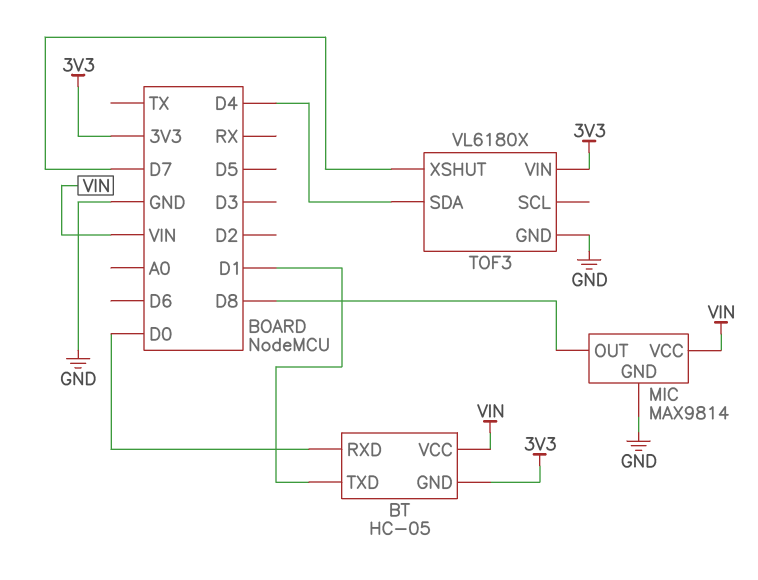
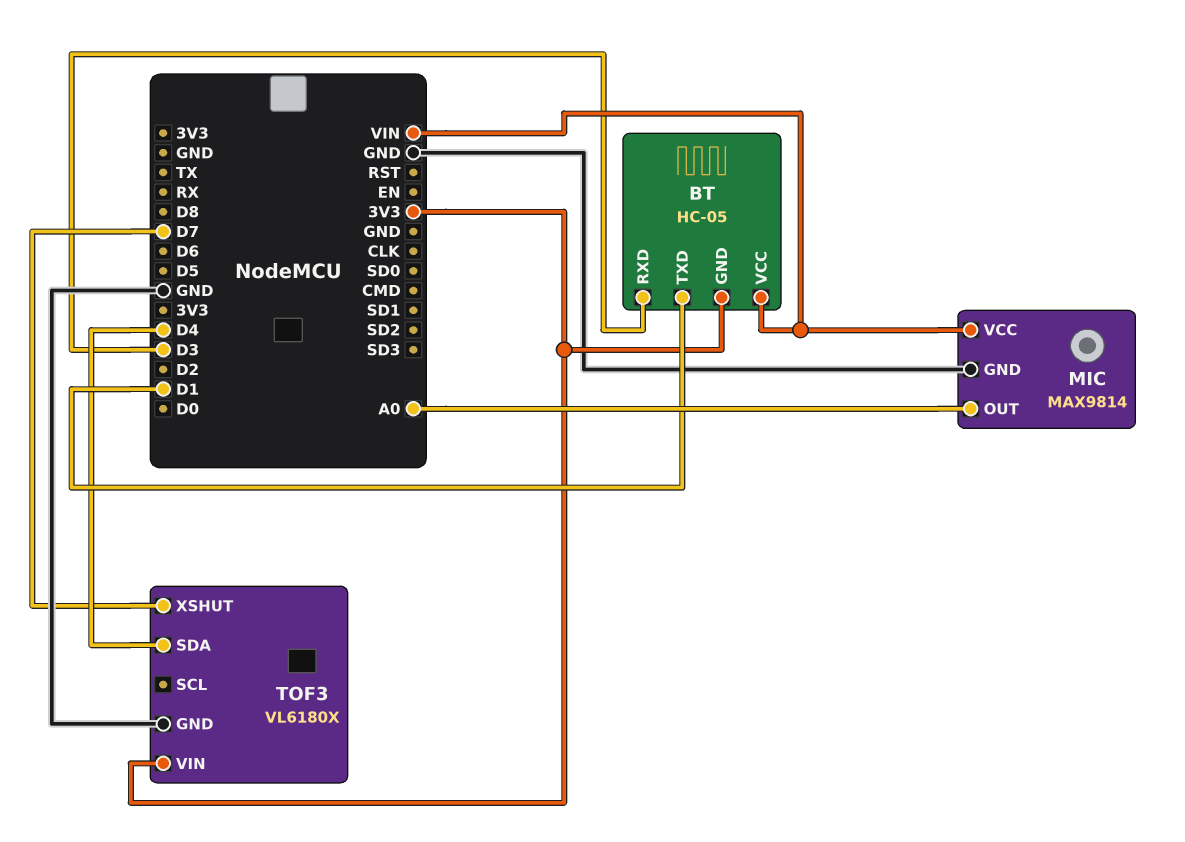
BT pin RXD: D0 -> D3
MIC pin OUT: D8 -> A0

